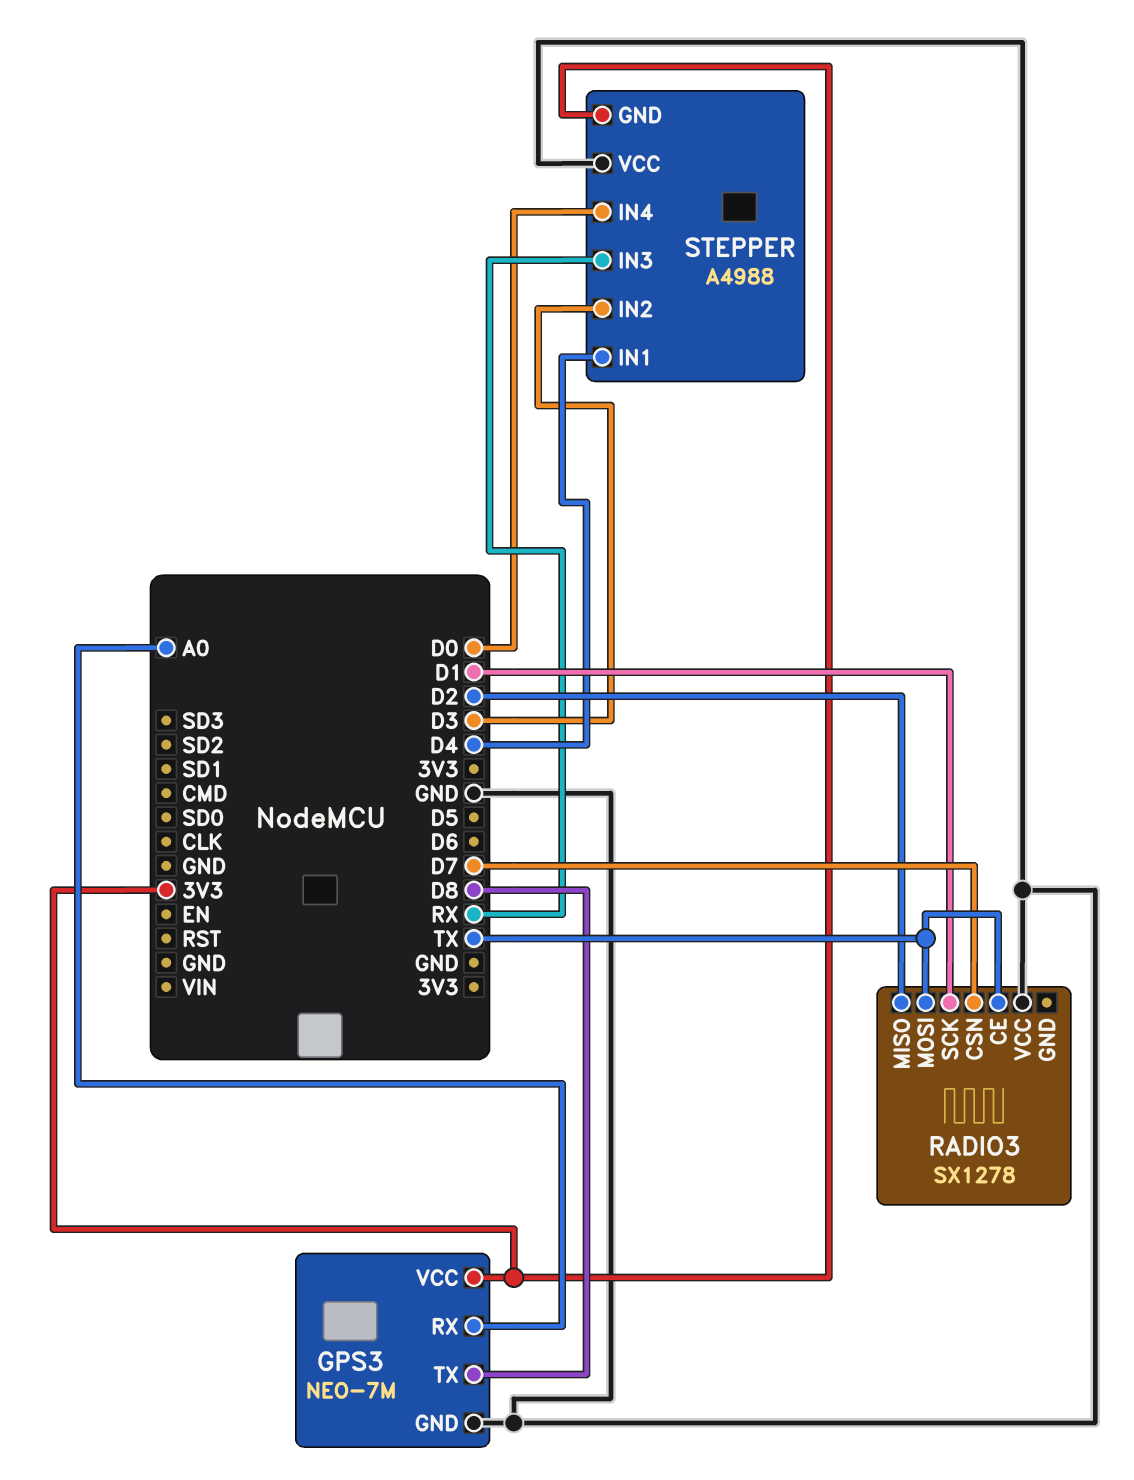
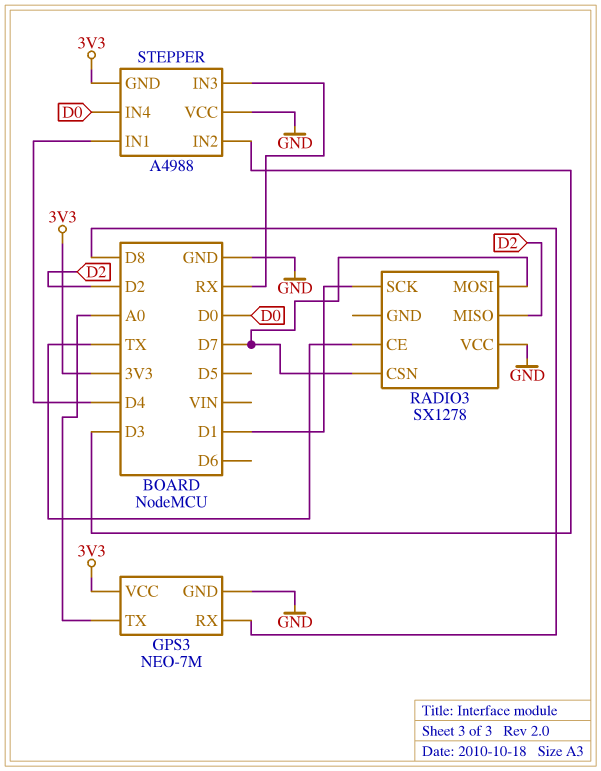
GPS3 pin RX: A0 -> D8
GPS3 pin TX: D8 -> A0
RADIO3 pin MOSI: TX -> D7

